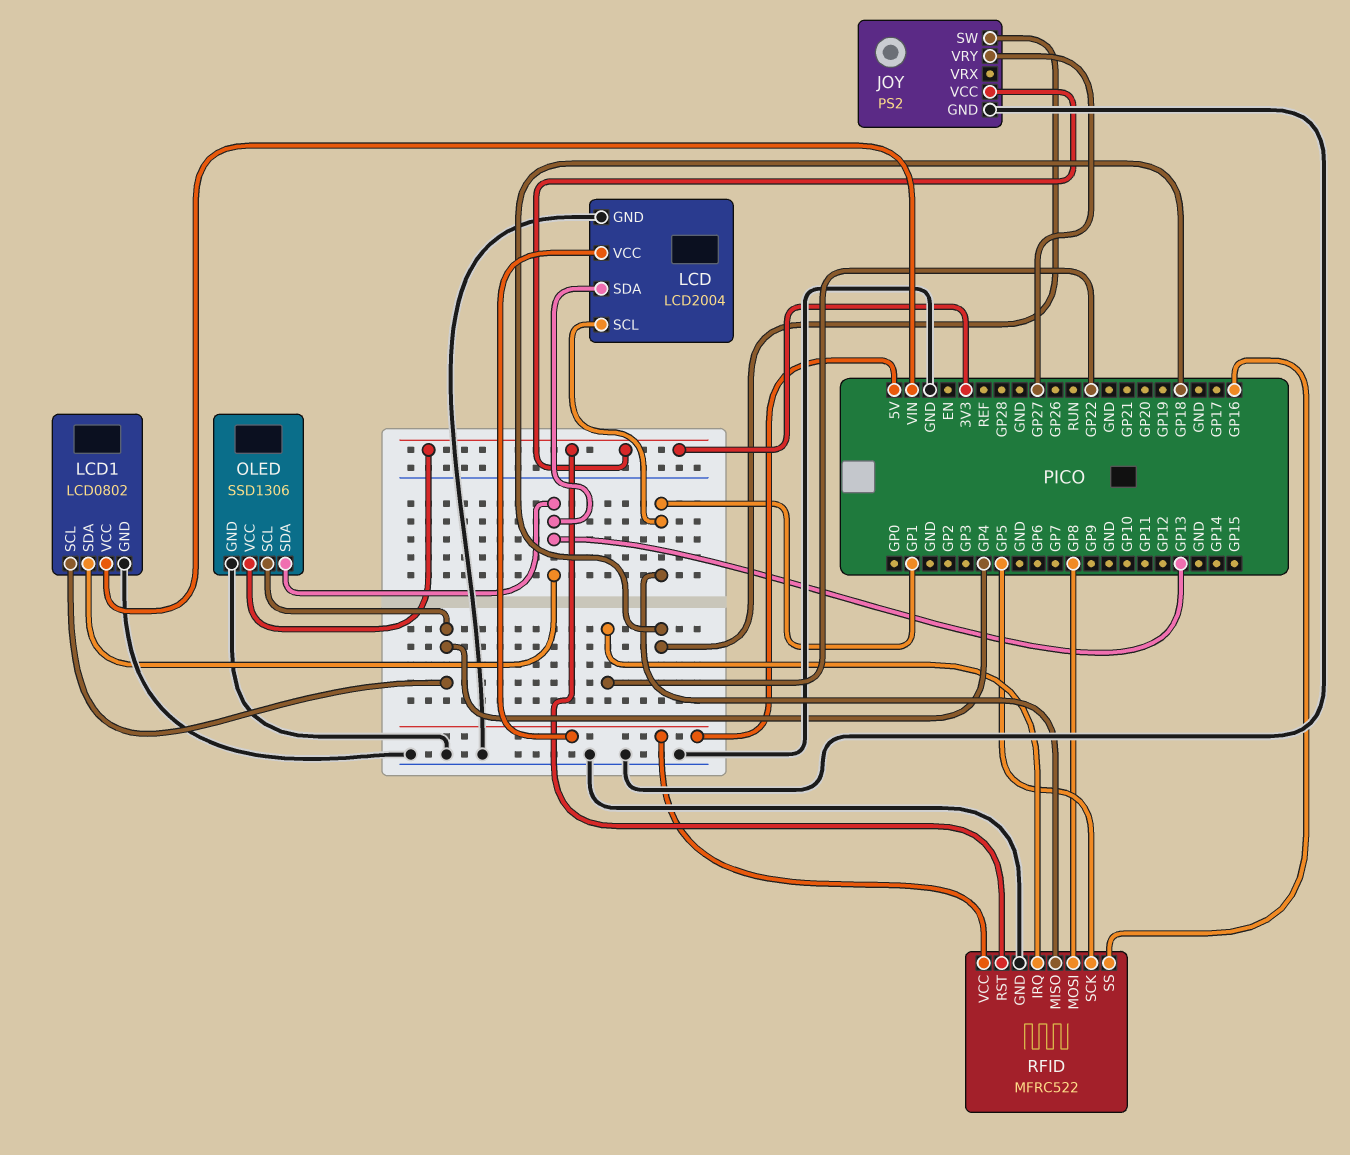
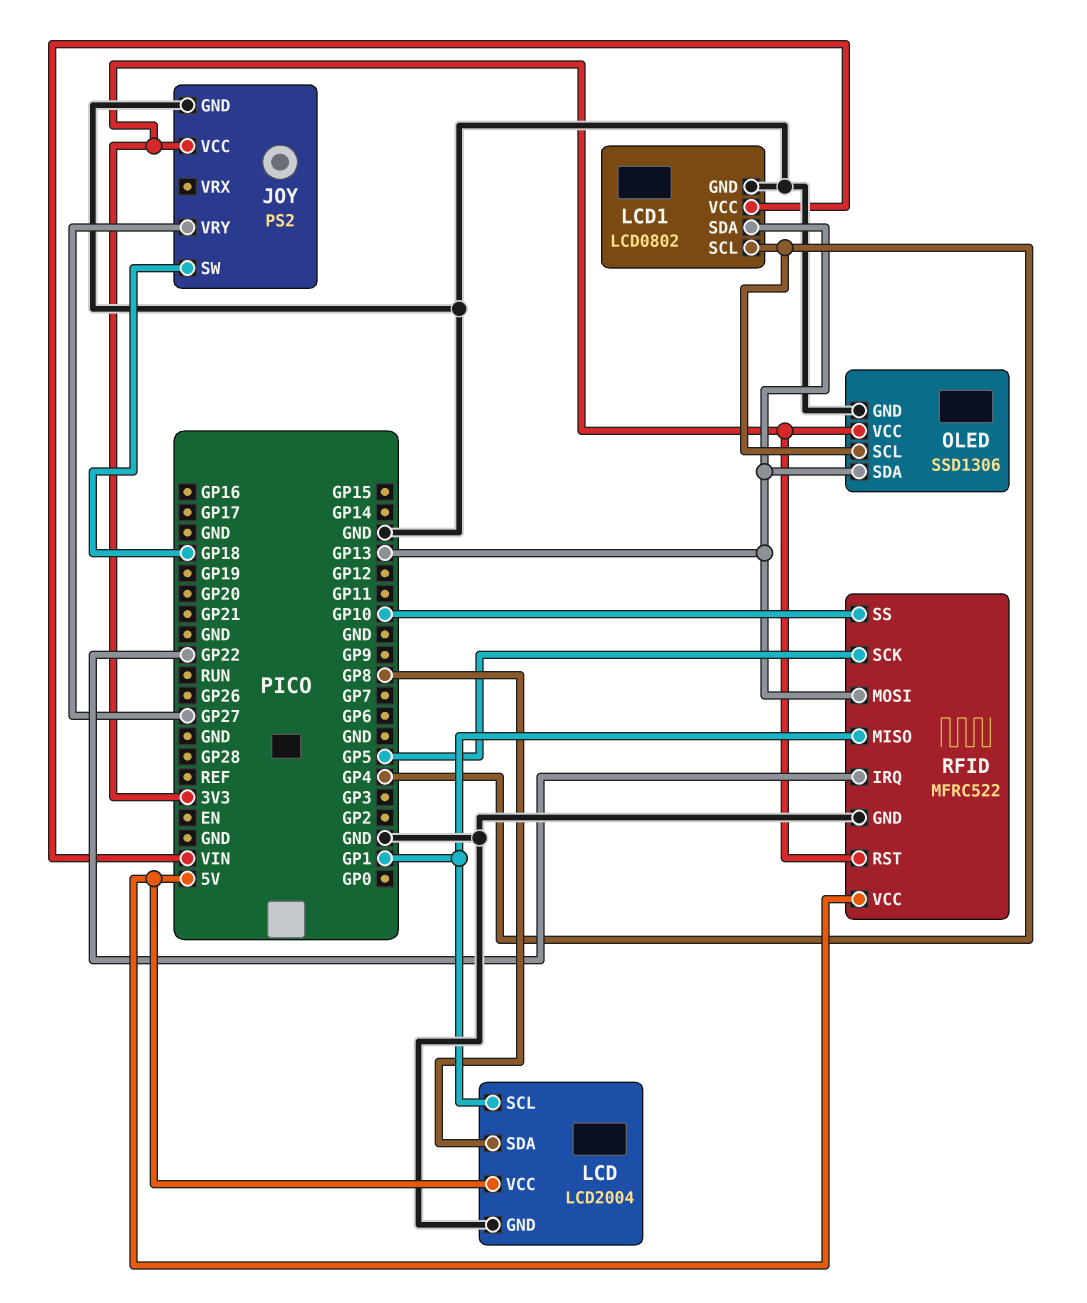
LCD pin SDA: GP13 -> GP8
RFID pin MOSI: GP8 -> GP13
RFID pin SS: GP16 -> GP10

